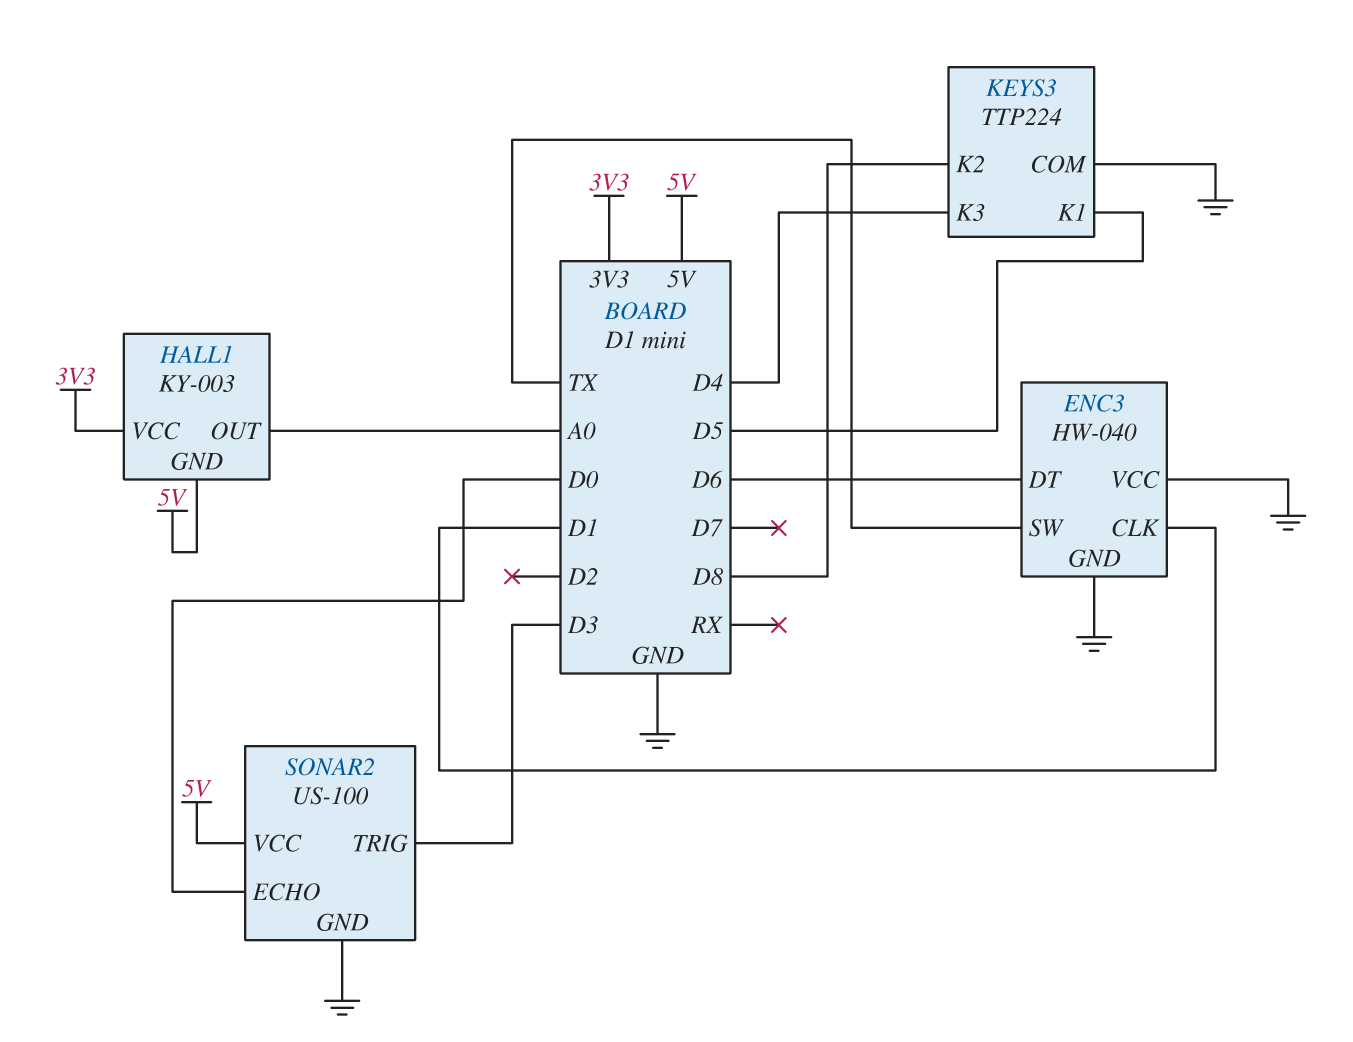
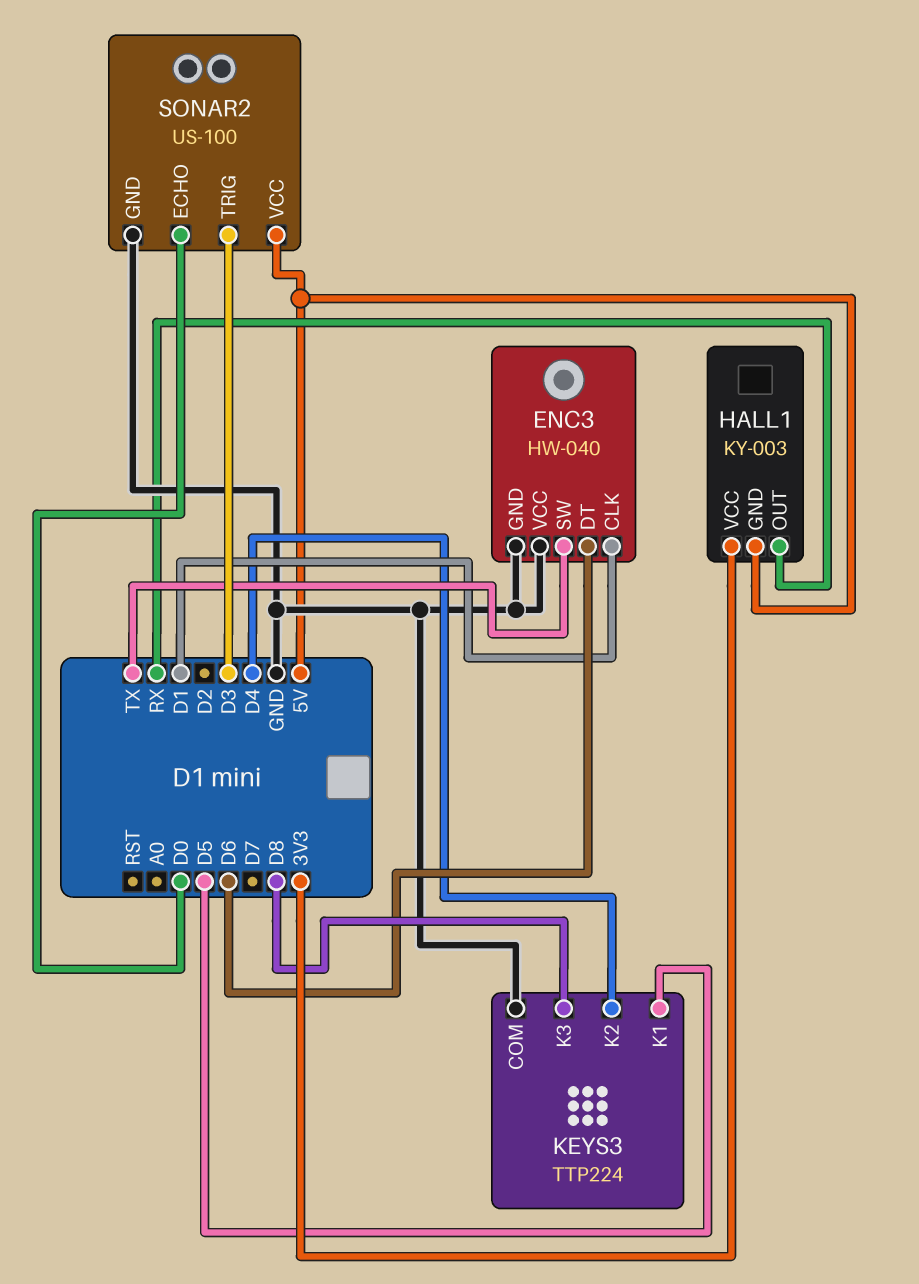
HALL1 pin OUT: A0 -> RX
KEYS3 pin K2: D8 -> D4
KEYS3 pin K3: D4 -> D8

